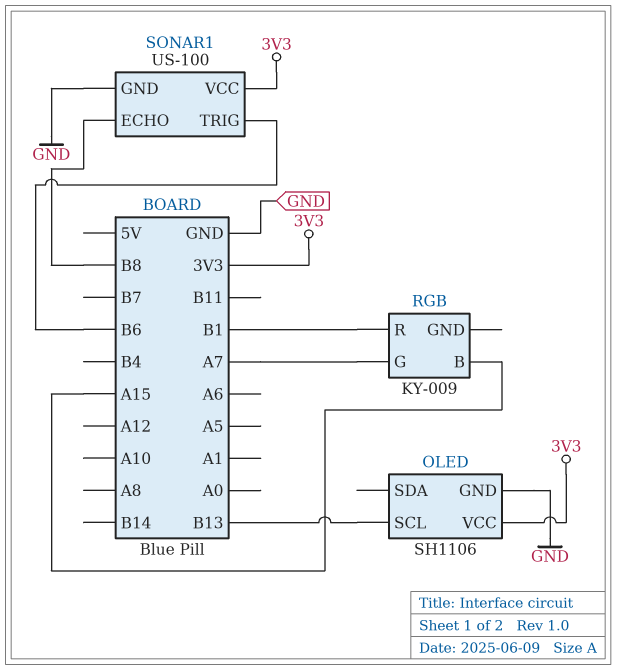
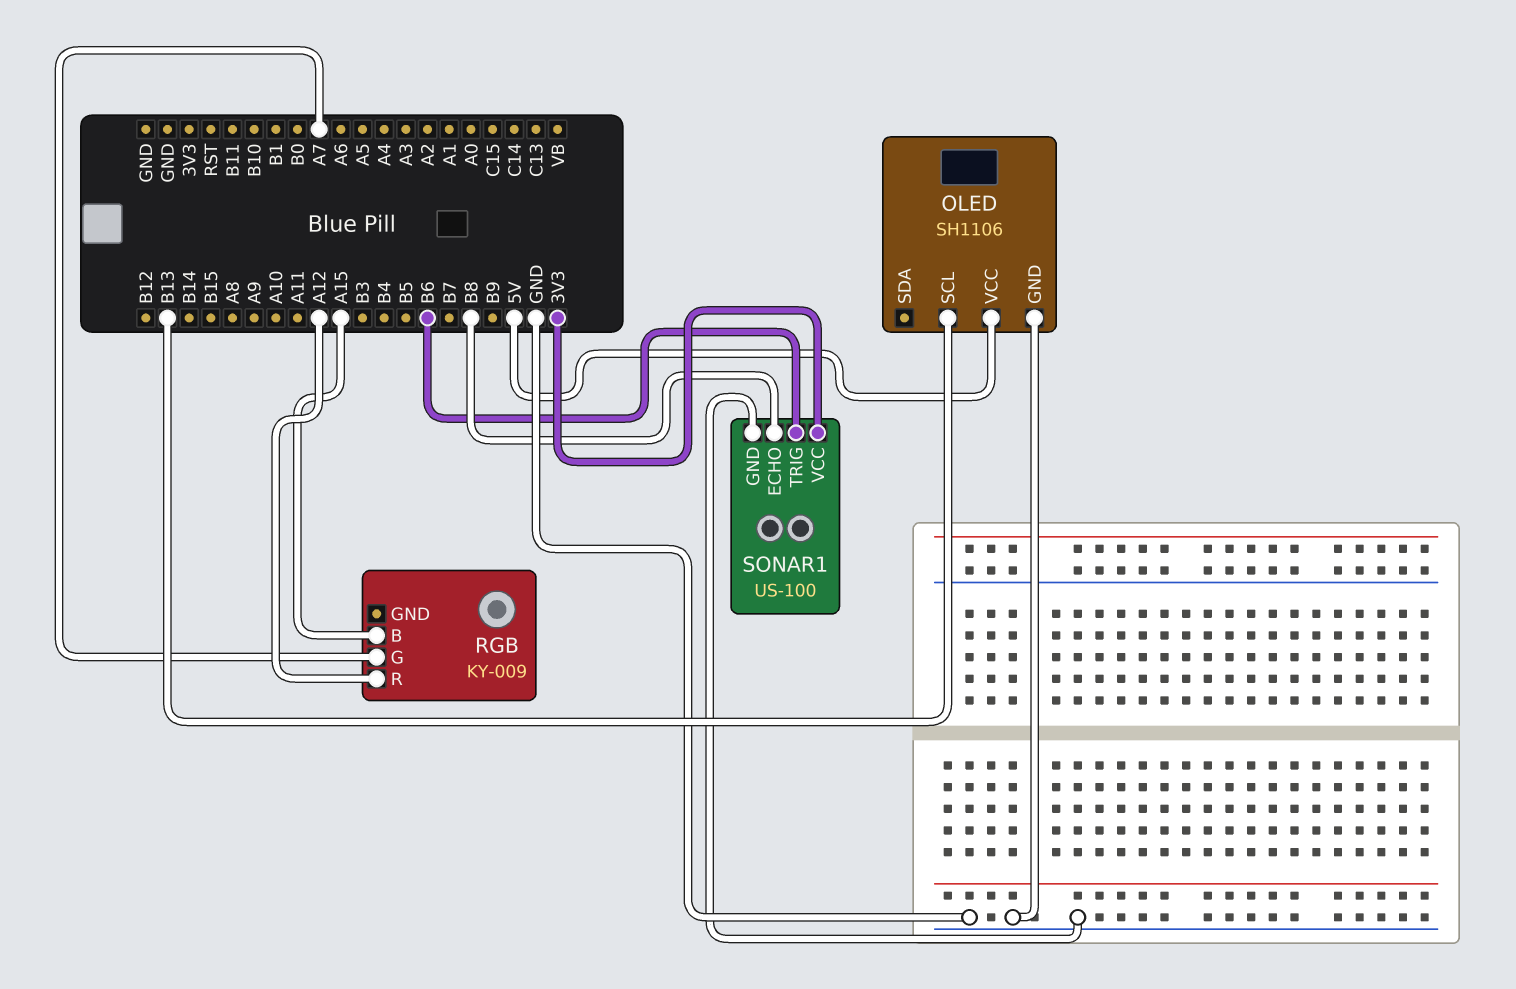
OLED pin VCC: 3V3 -> 5V
RGB pin R: B1 -> A12

